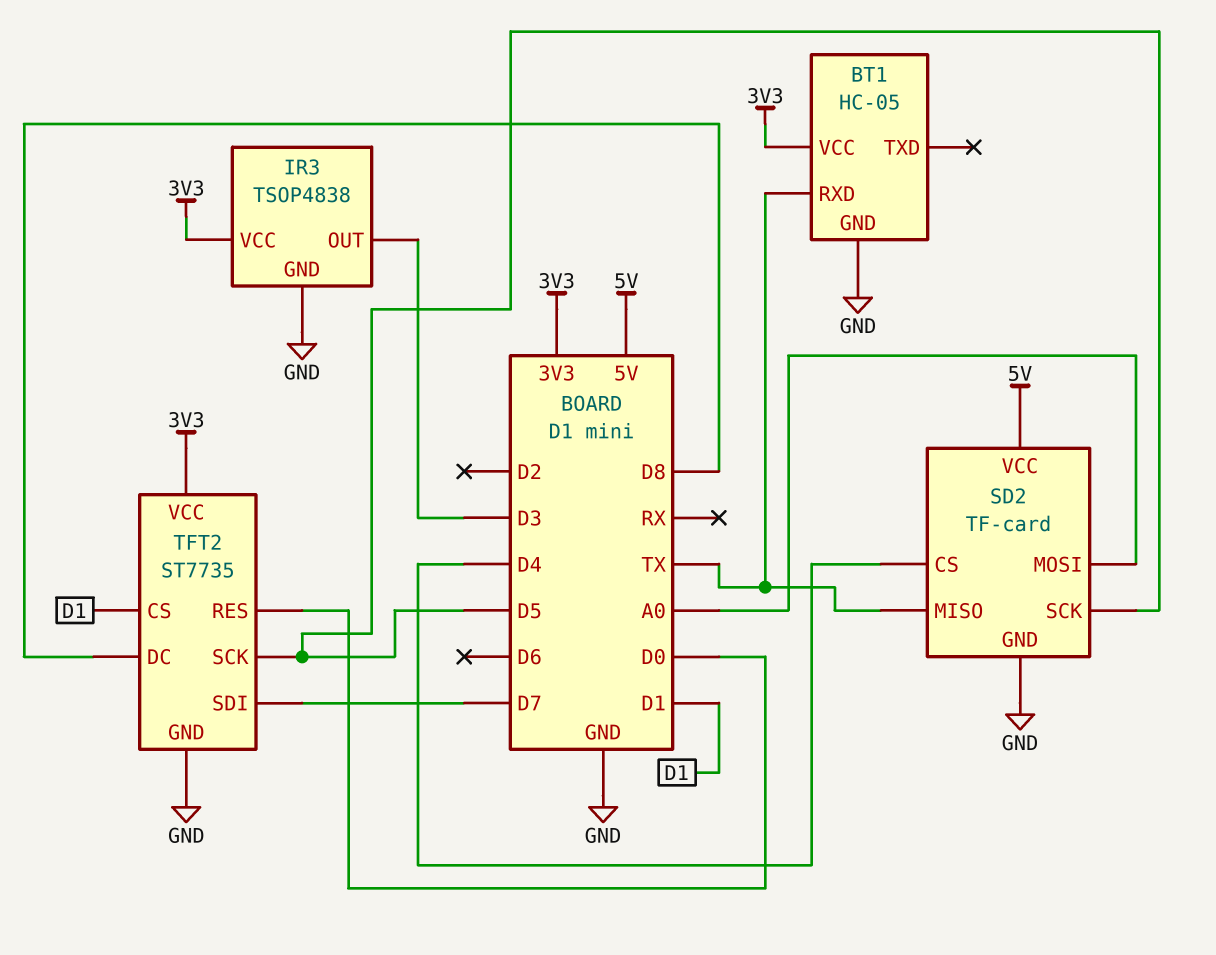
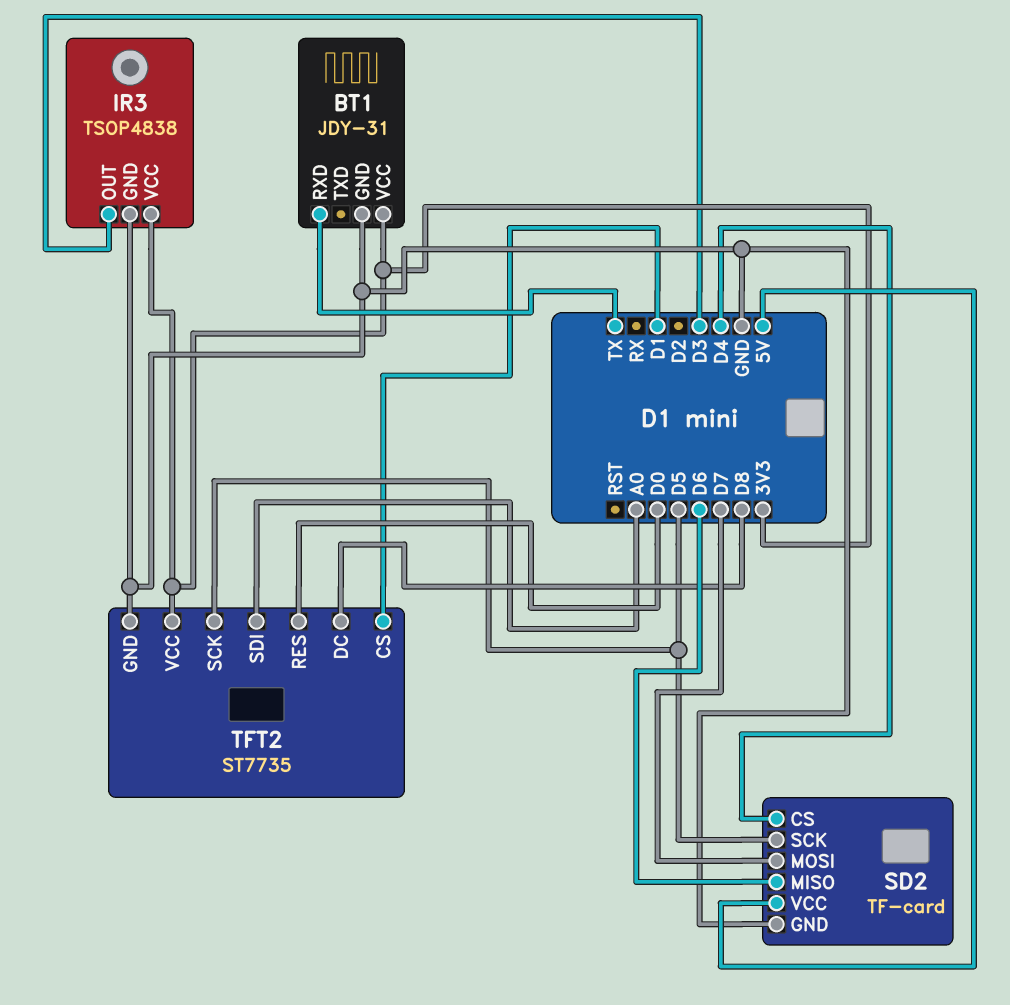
BT1: HC-05 -> JDY-31
SD2 pin MISO: TX -> D6
SD2 pin MOSI: A0 -> D7
TFT2 pin SDI: D7 -> A0

